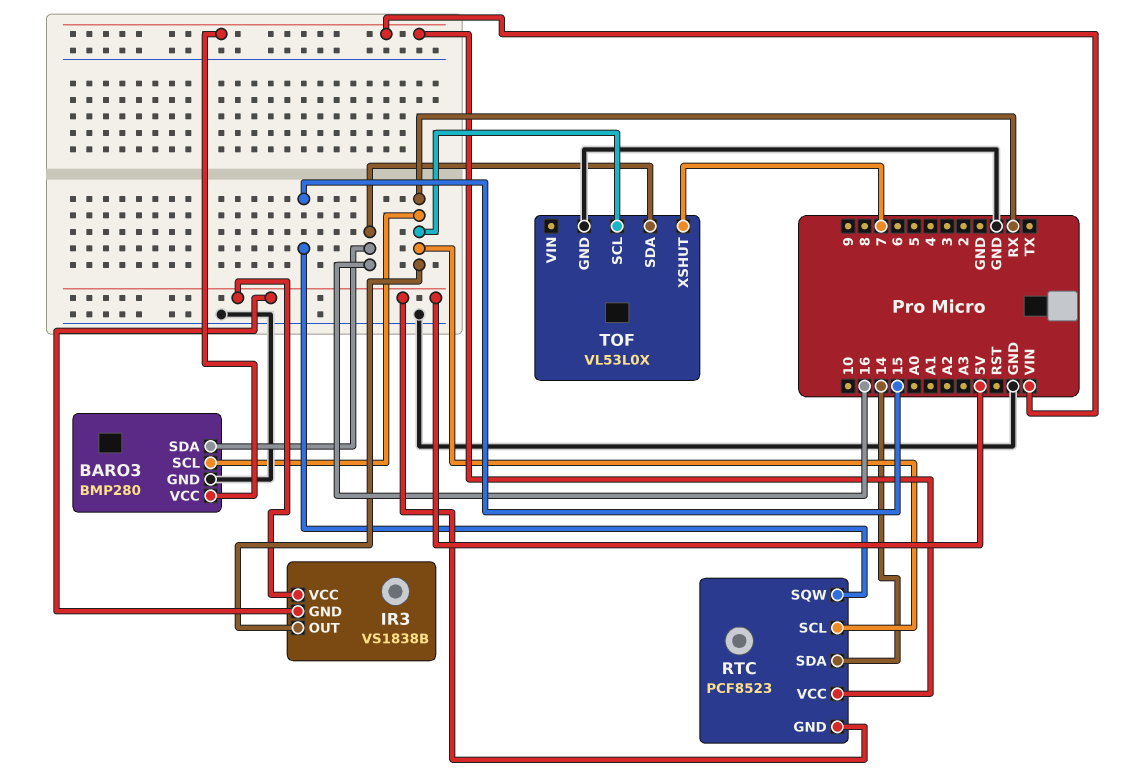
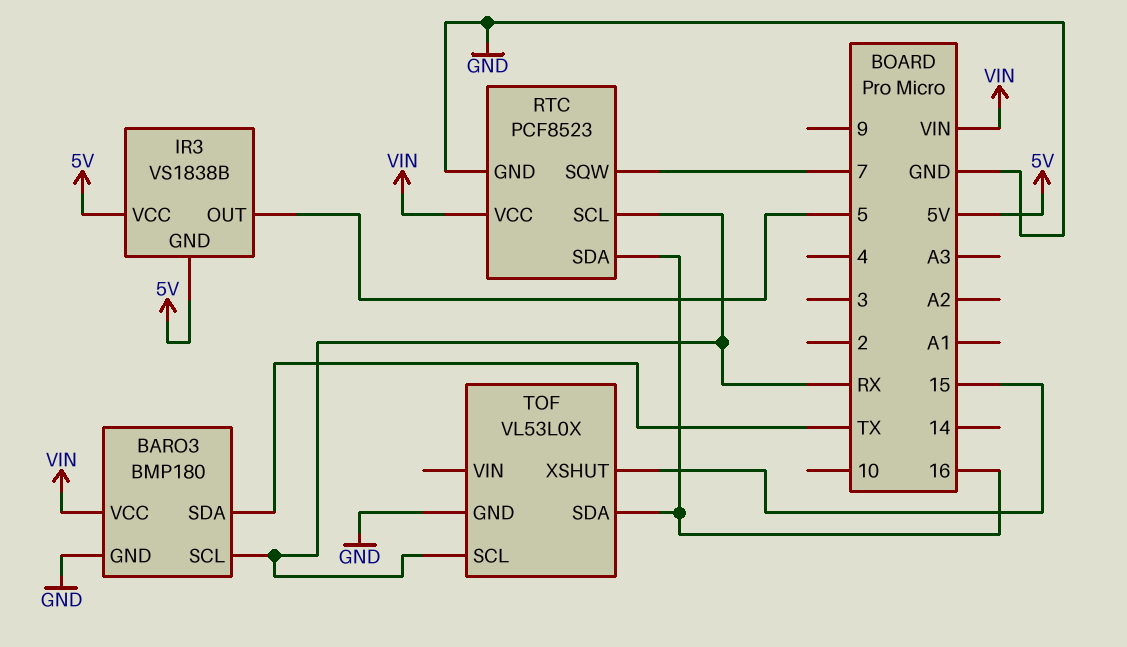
BARO3: BMP280 -> BMP180
BARO3 pin SDA: 16 -> TX
IR3 pin OUT: RX -> 5
RTC pin GND: 5V -> GND
RTC pin SDA: 14 -> 16
RTC pin SQW: 15 -> 7
TOF pin XSHUT: 7 -> 15

